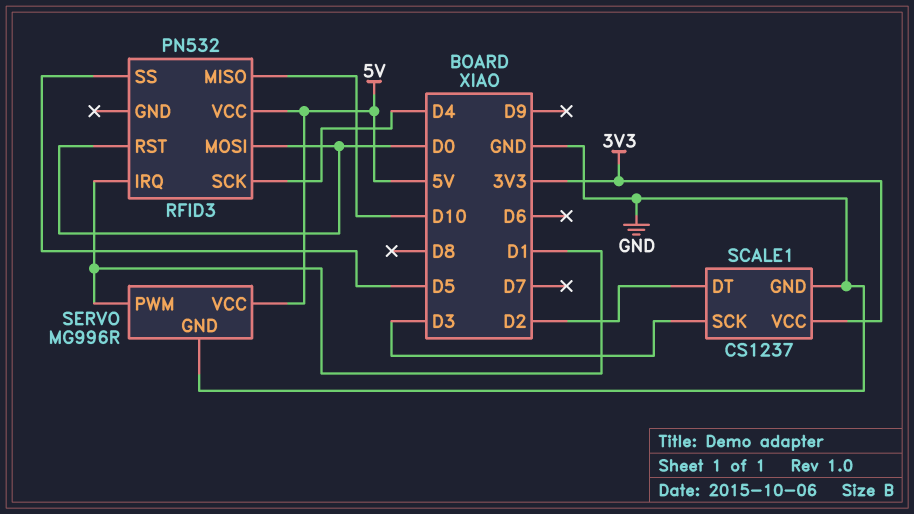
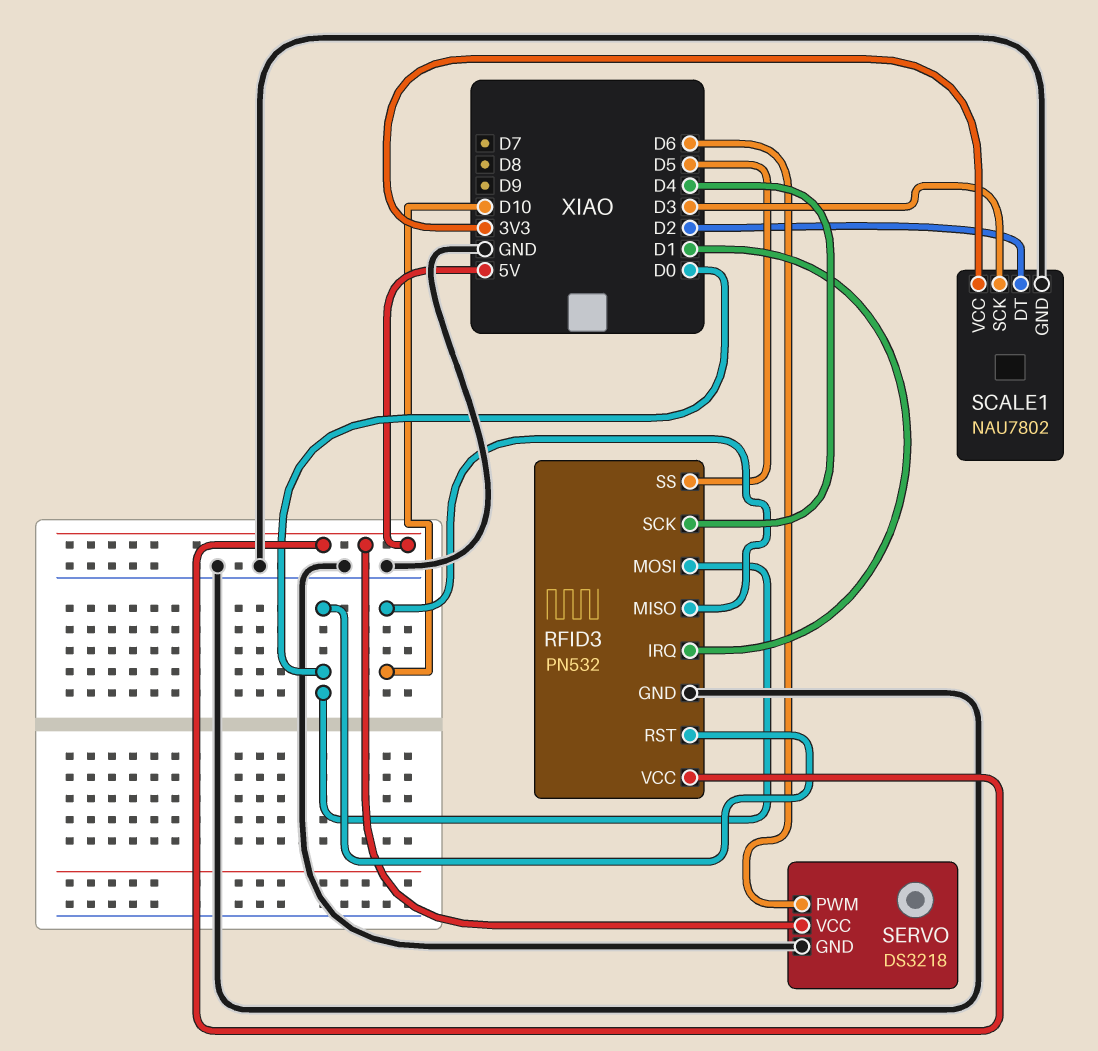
RFID3 pin GND: none -> GND
SCALE1: CS1237 -> NAU7802
SERVO: MG996R -> DS3218
SERVO pin PWM: D1 -> D6

